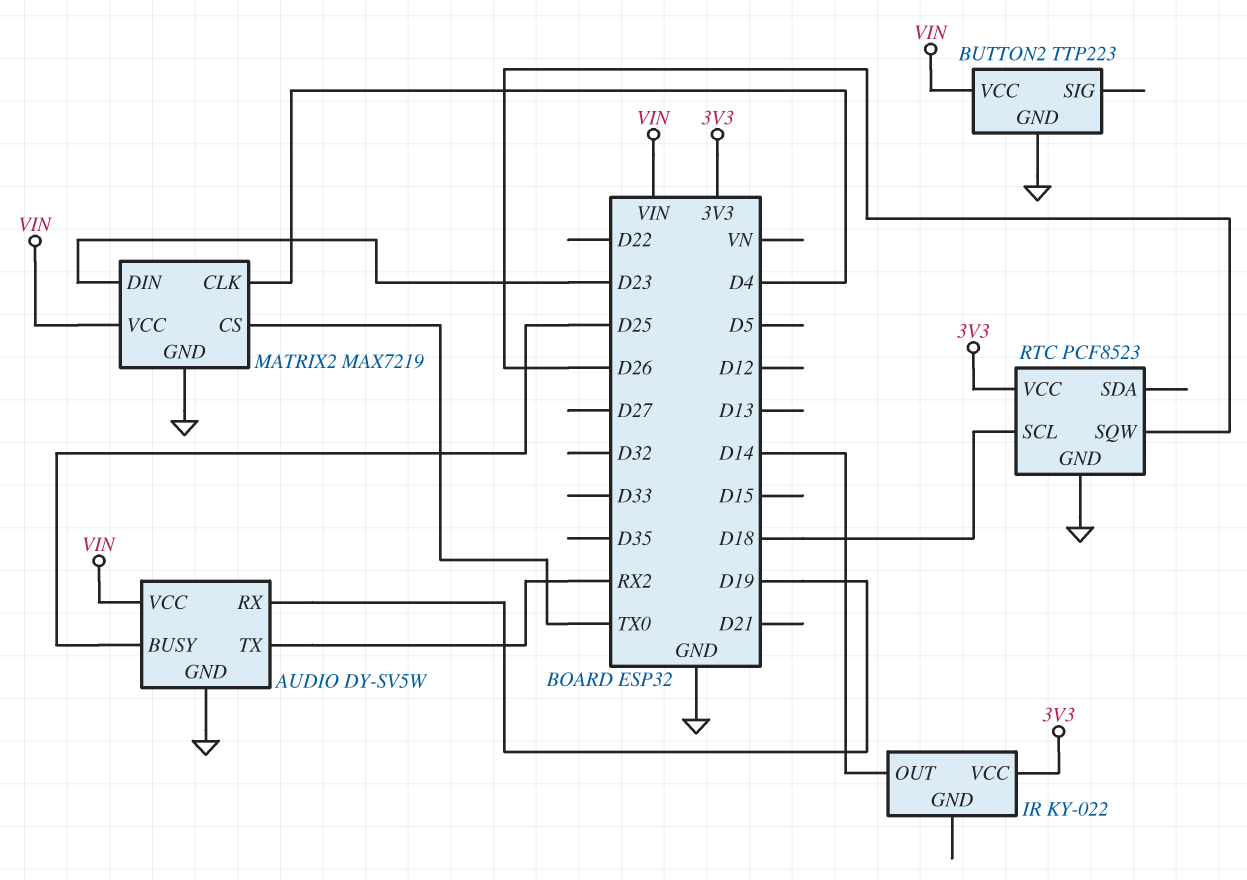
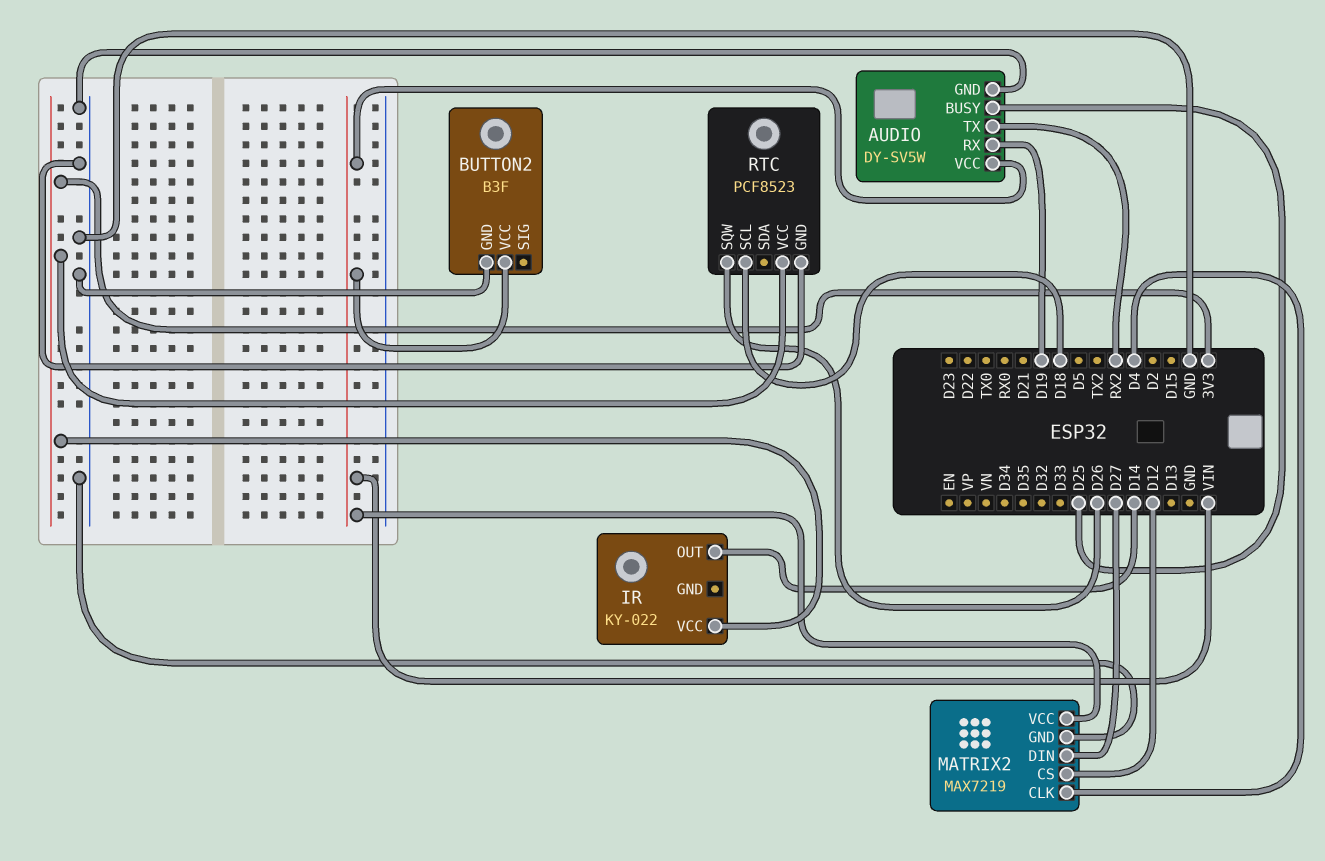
BUTTON2: TTP223 -> B3F
MATRIX2 pin CS: TX0 -> D12
MATRIX2 pin DIN: D23 -> D27

